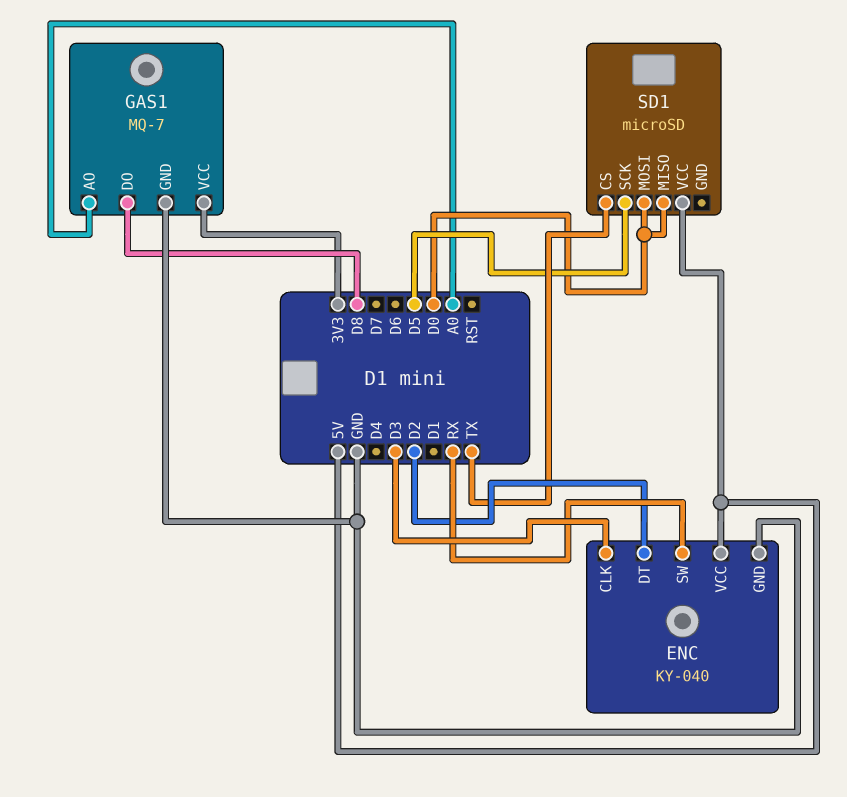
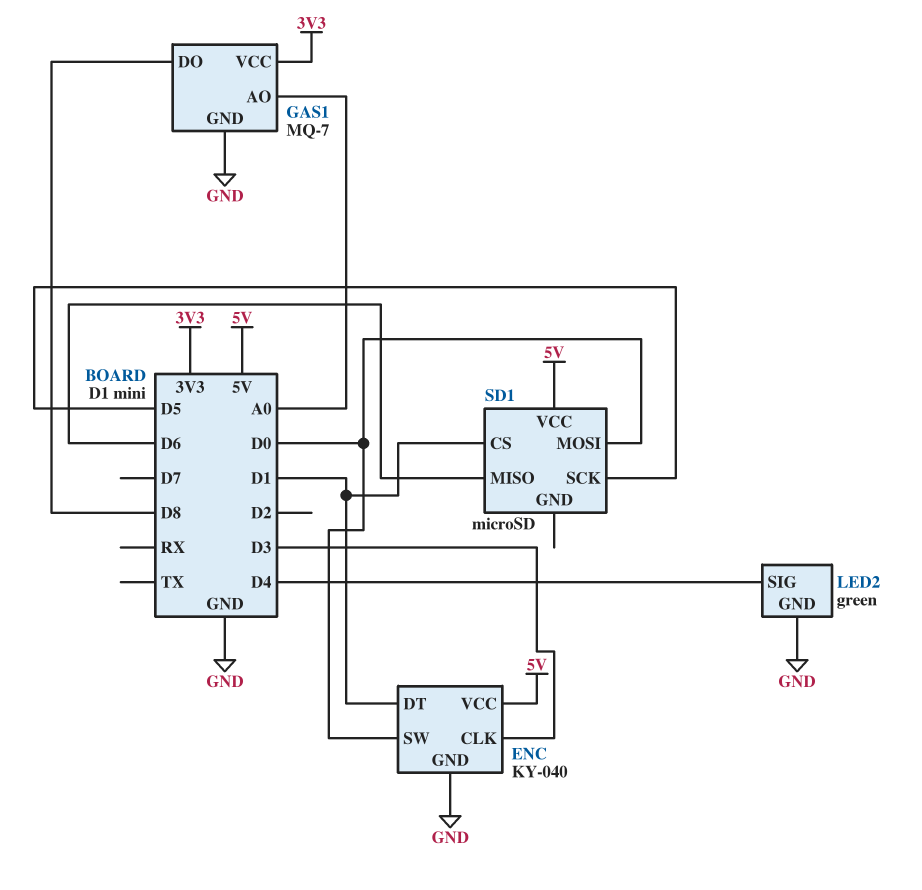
ENC pin DT: D2 -> D1
ENC pin SW: RX -> D0
LED2: none -> green
LED2 pin GND: none -> GND
LED2 pin SIG: none -> D4
SD1 pin CS: TX -> D1
SD1 pin MISO: D0 -> D6

